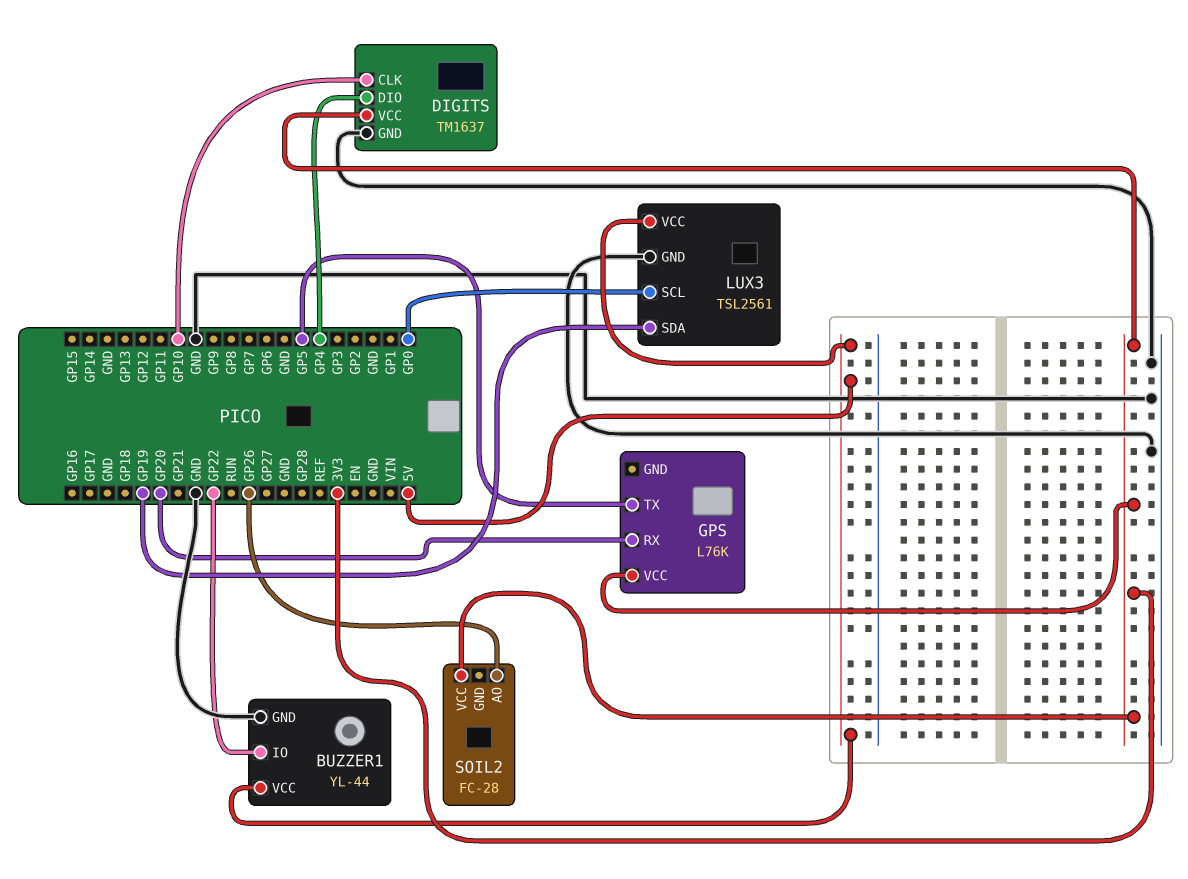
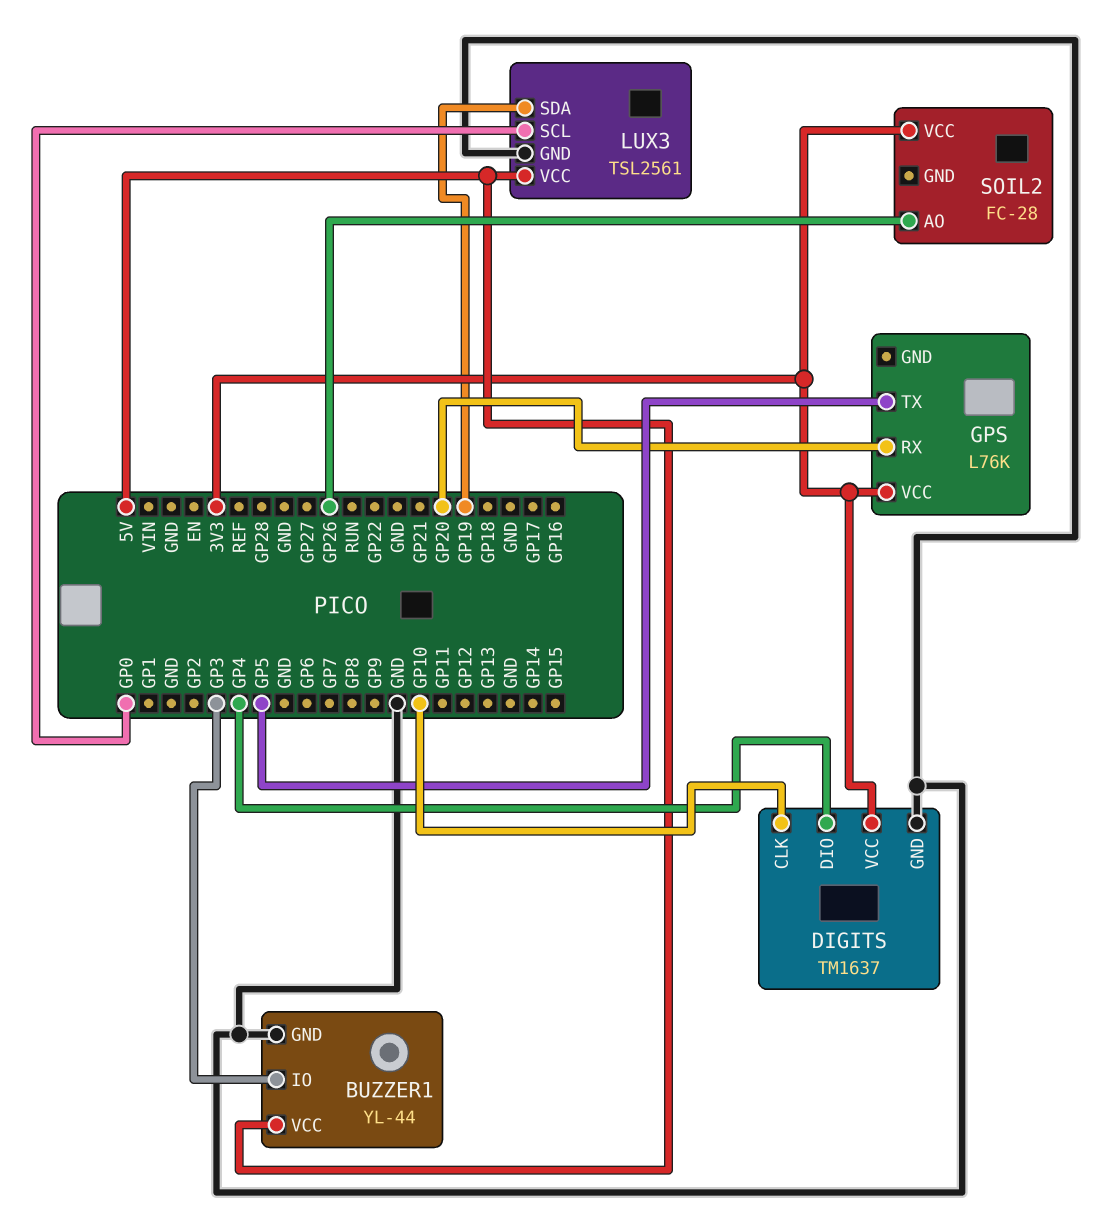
BUZZER1 pin IO: GP22 -> GP3

